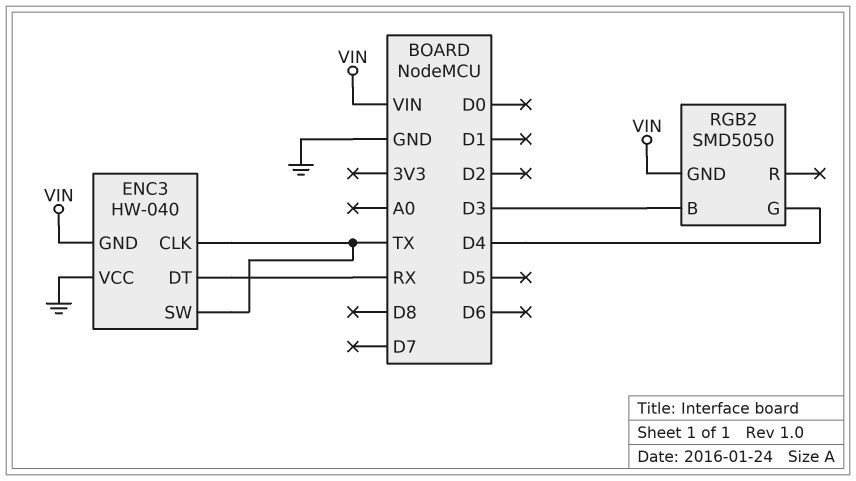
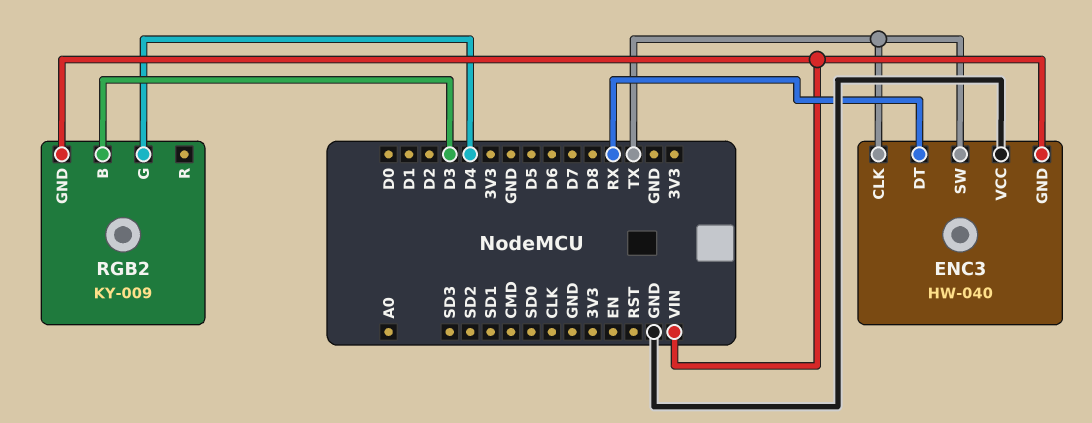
RGB2: SMD5050 -> KY-009

